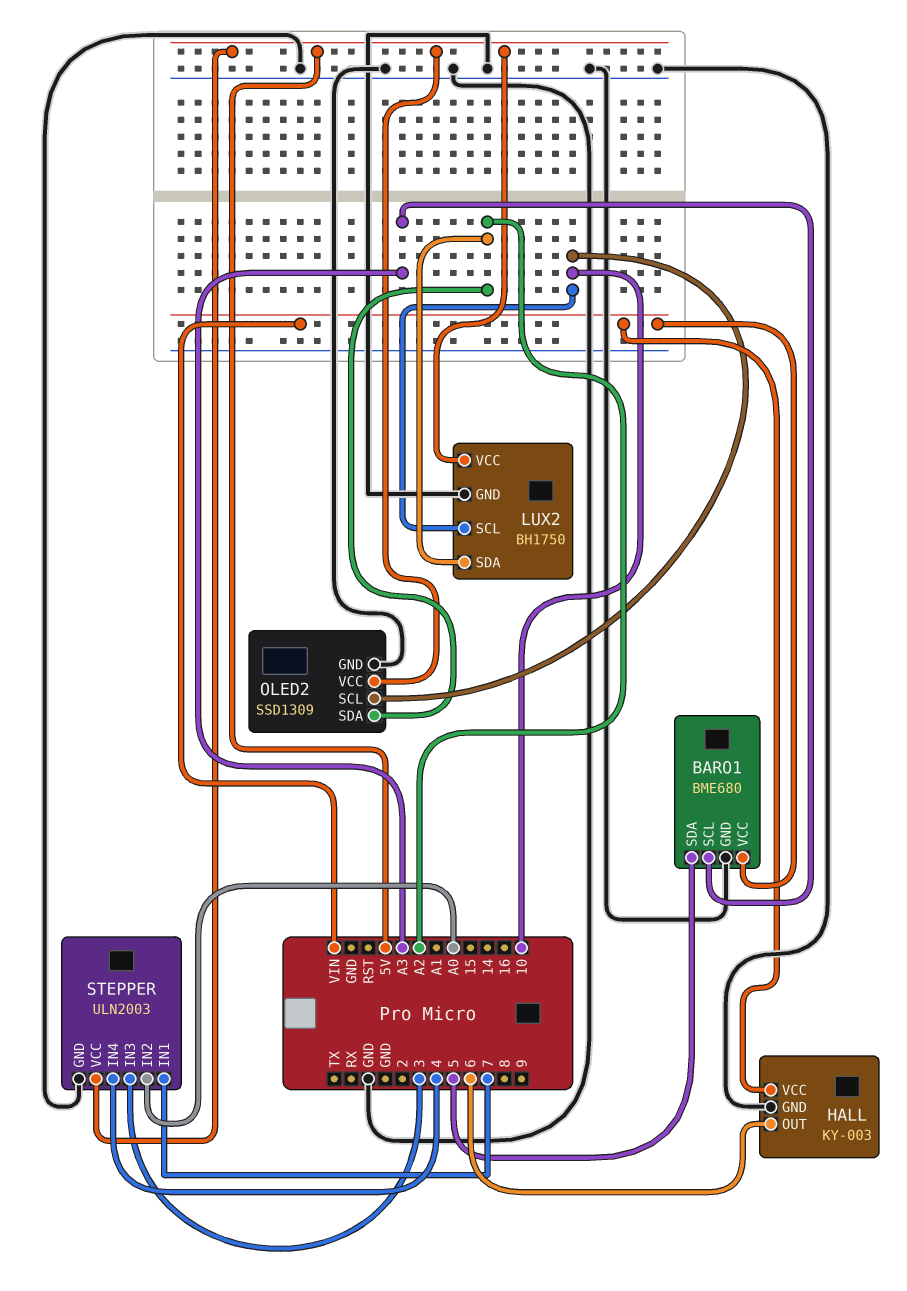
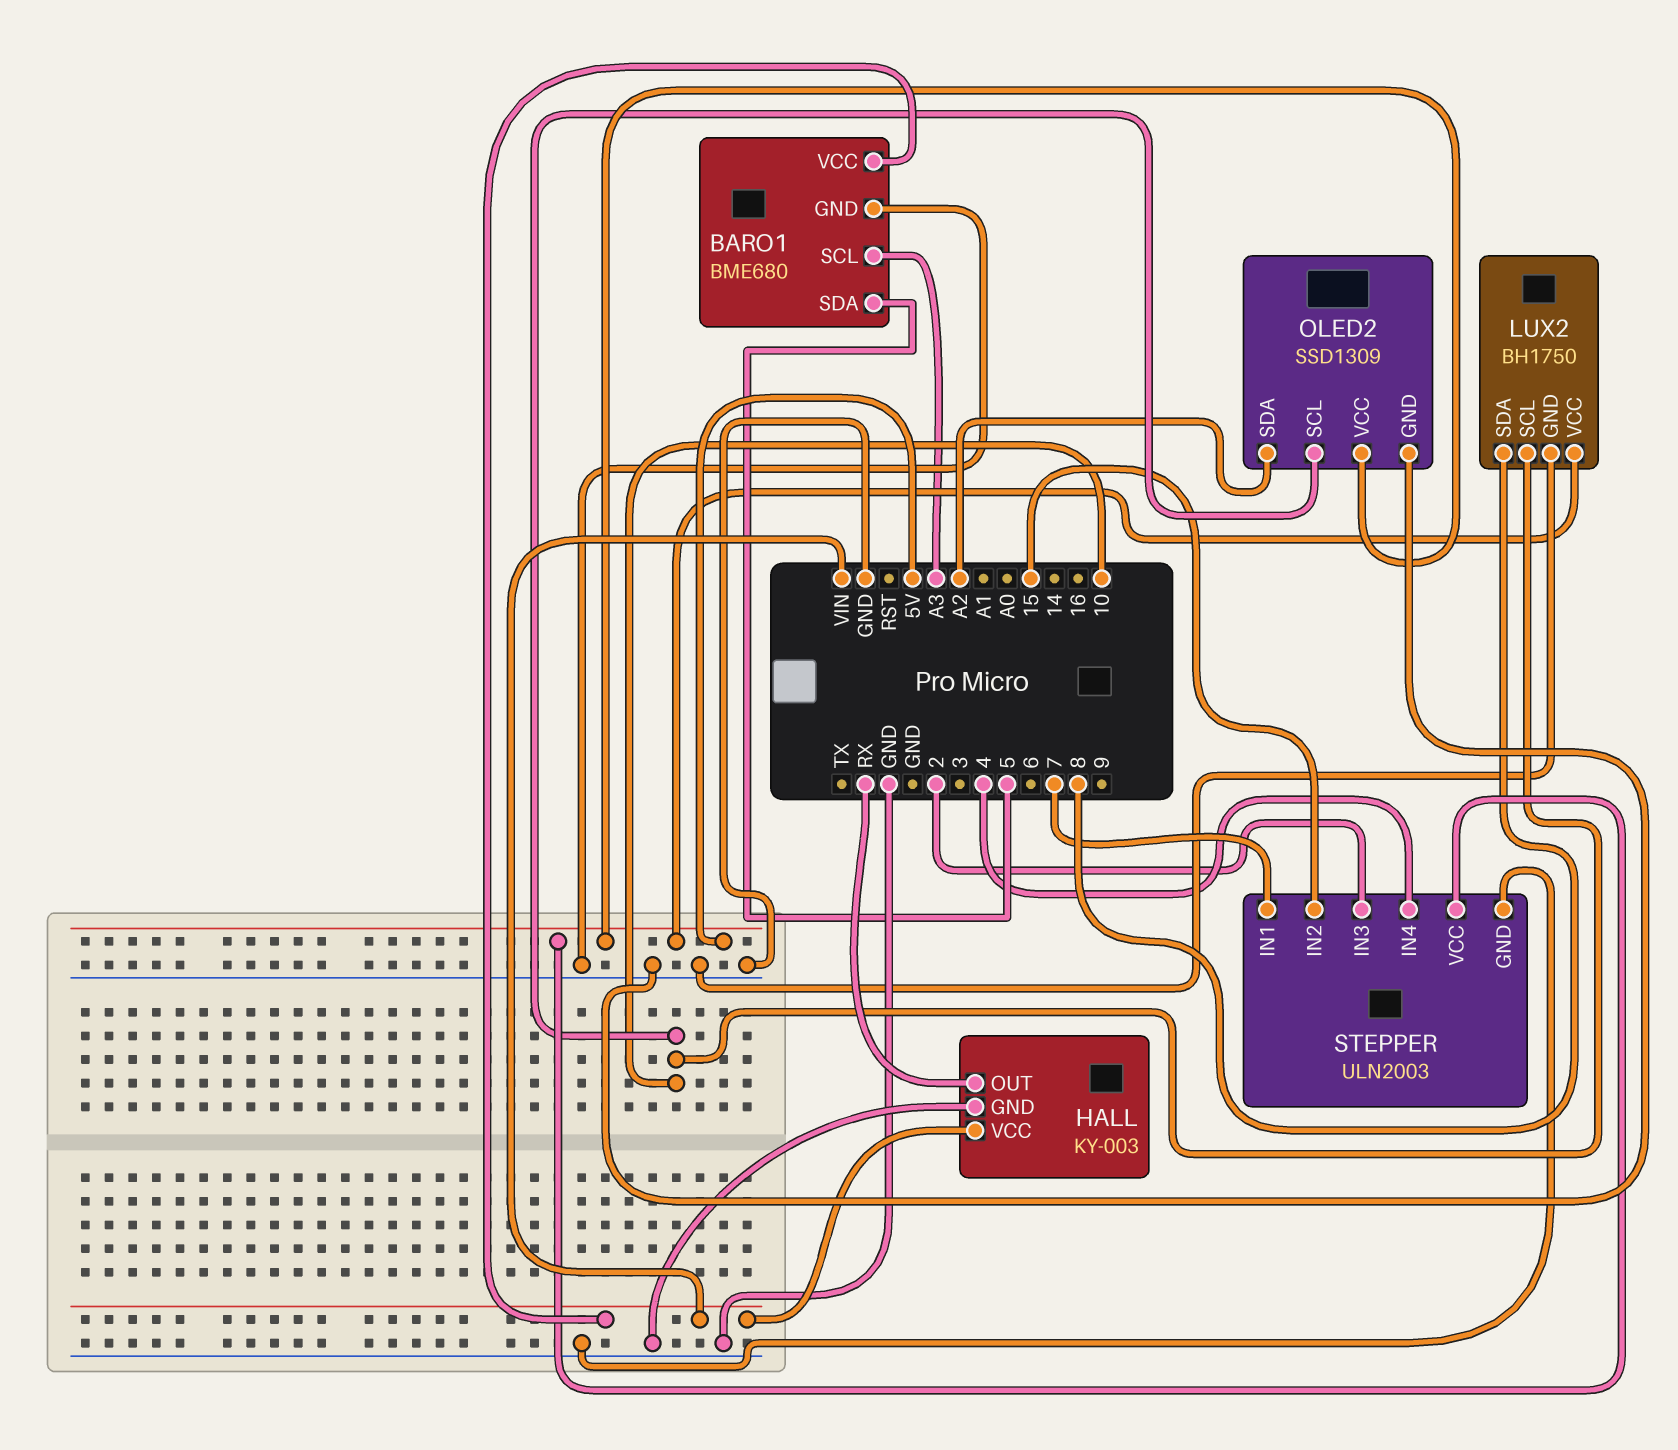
HALL pin OUT: 6 -> RX
LUX2 pin SDA: A2 -> 8
STEPPER pin IN2: A0 -> 15
STEPPER pin IN3: 3 -> 2

